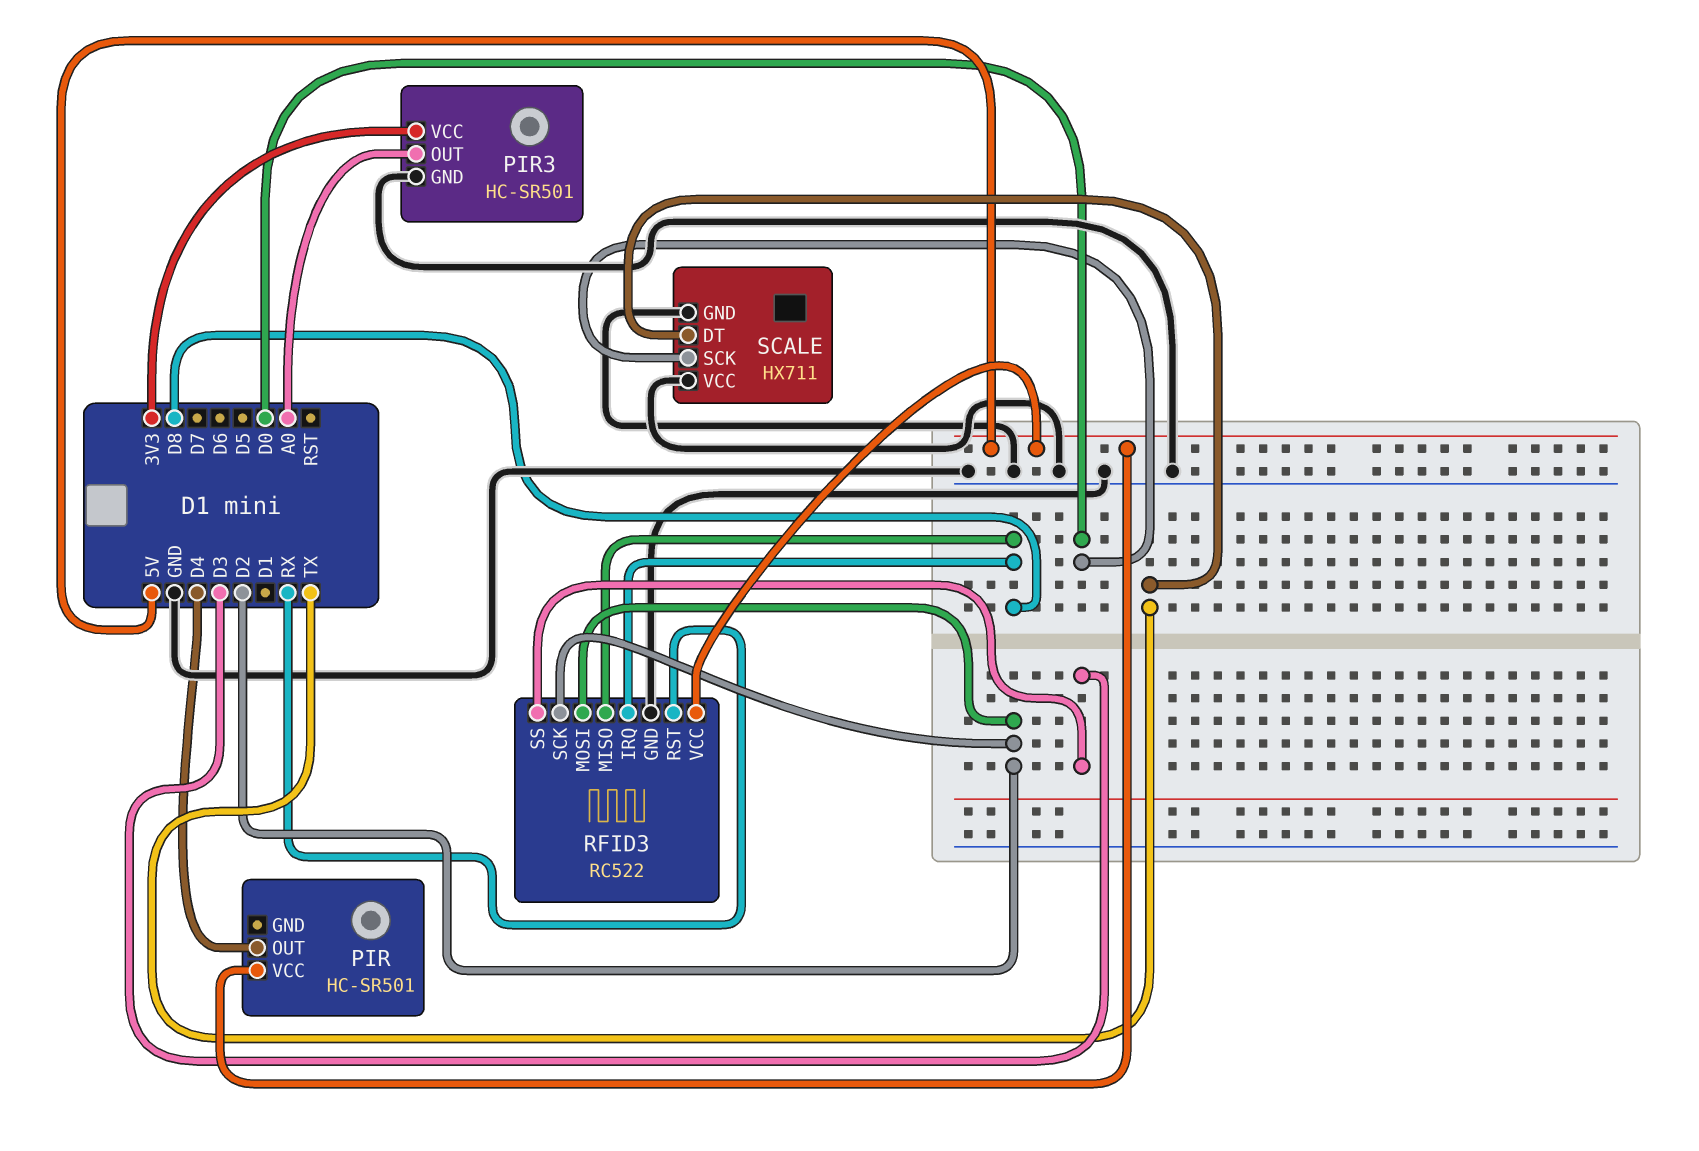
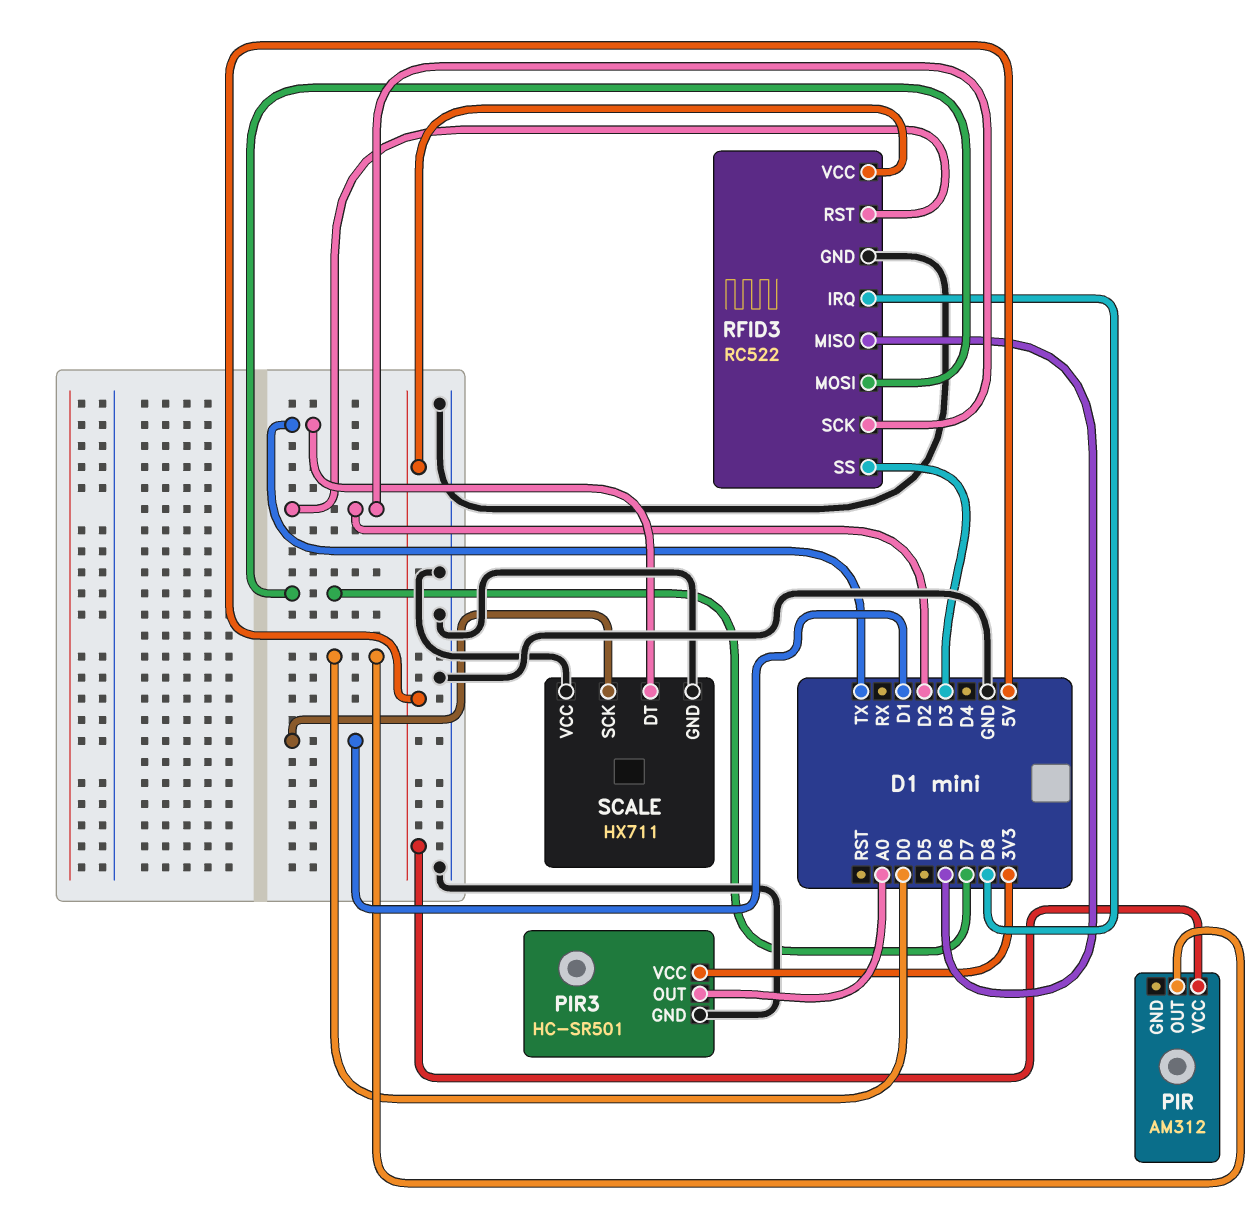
PIR: HC-SR501 -> AM312
PIR pin OUT: D4 -> D0
RFID3 pin MISO: D8 -> D6
RFID3 pin MOSI: D2 -> D7
RFID3 pin RST: RX -> D2
SCALE pin SCK: D0 -> D1

